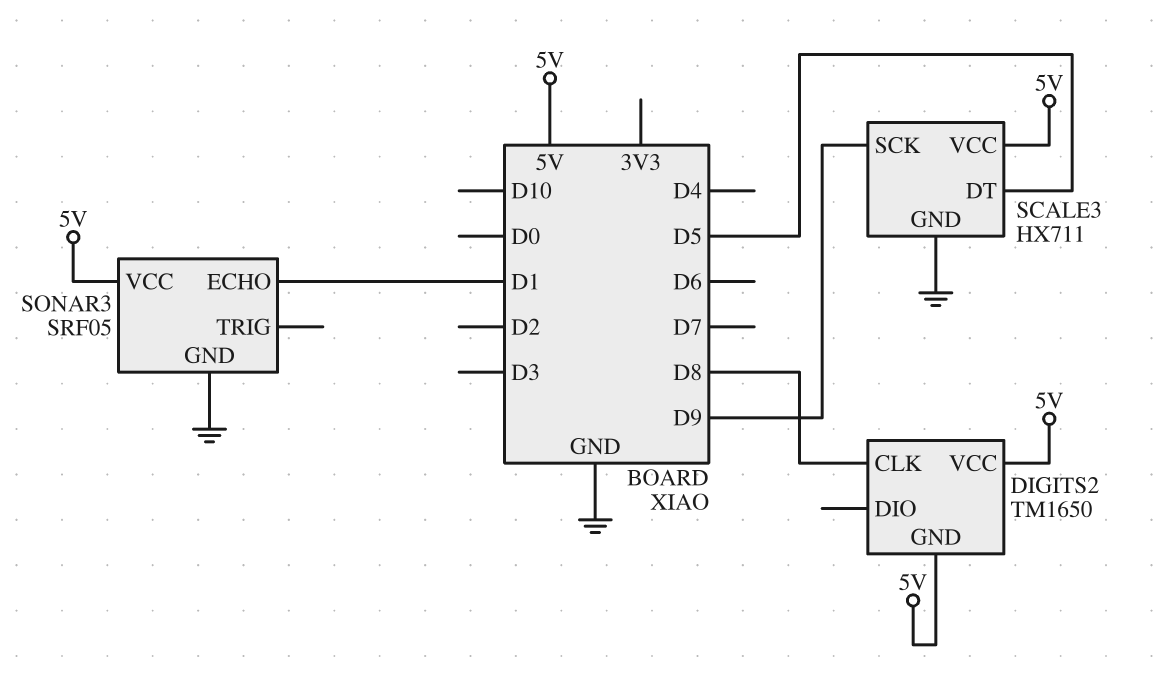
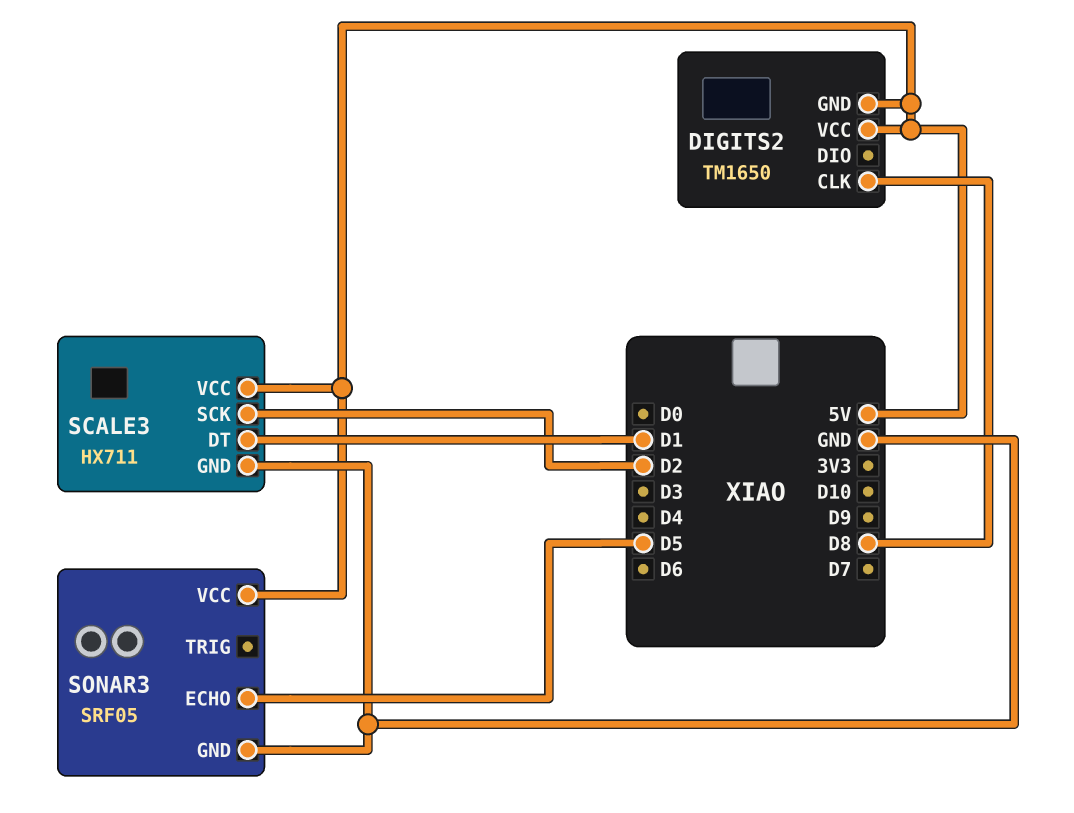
SCALE3 pin DT: D5 -> D1
SCALE3 pin SCK: D9 -> D2
SONAR3 pin ECHO: D1 -> D5

